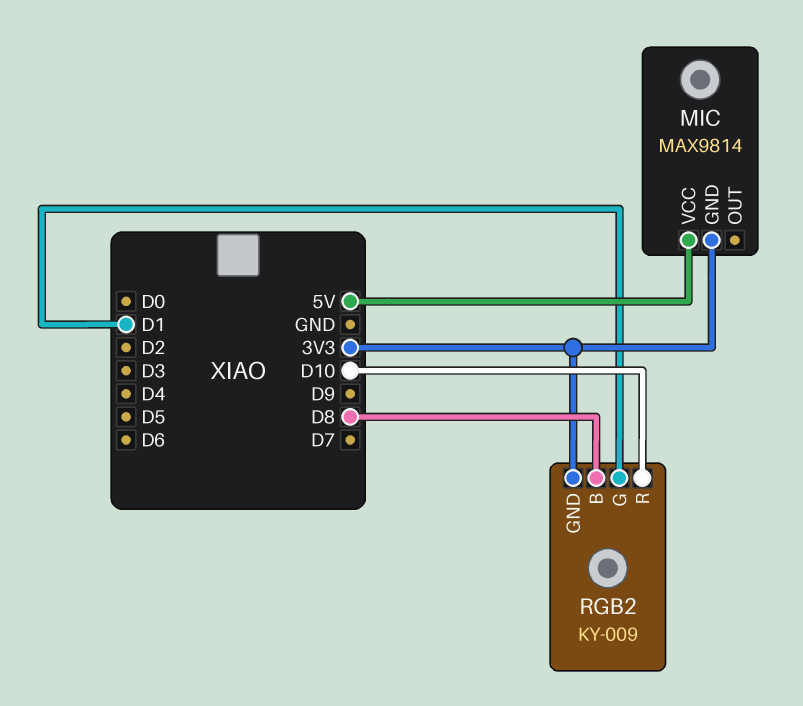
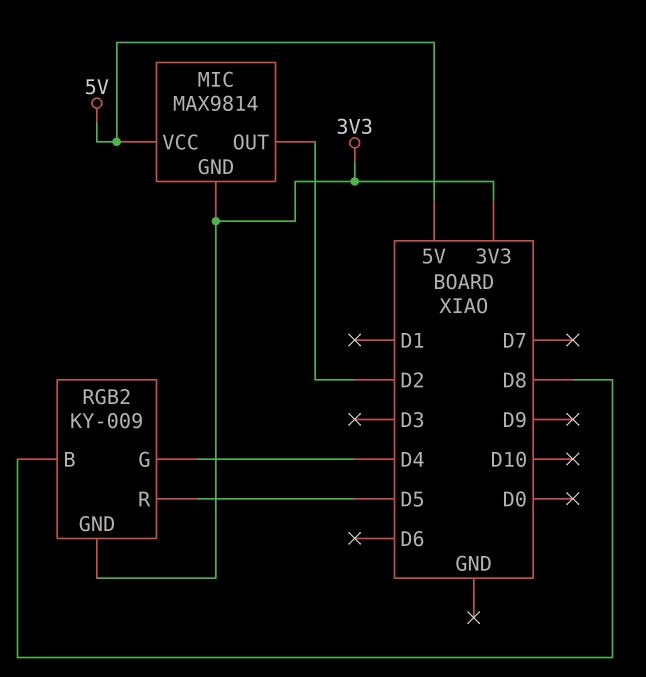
MIC pin OUT: none -> D2
RGB2 pin G: D1 -> D4
RGB2 pin R: D10 -> D5

